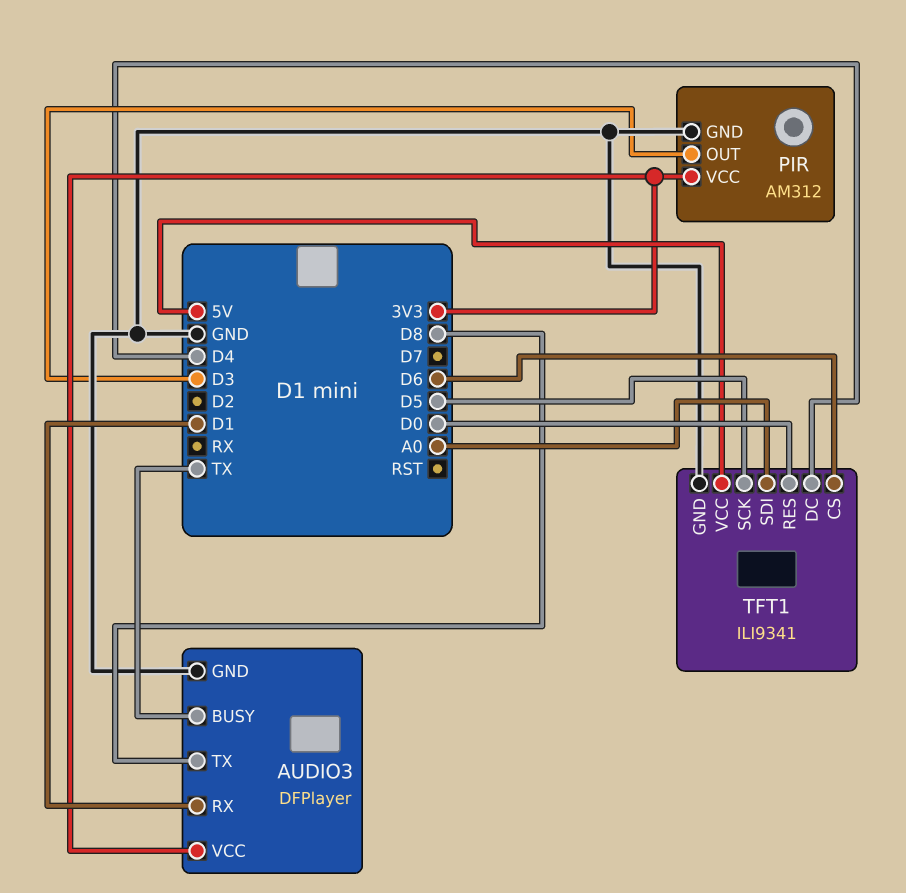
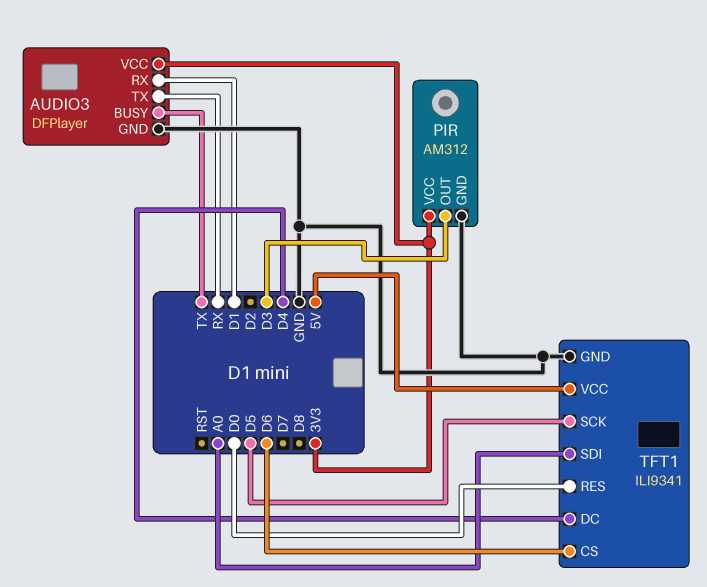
AUDIO3 pin TX: D8 -> RX

